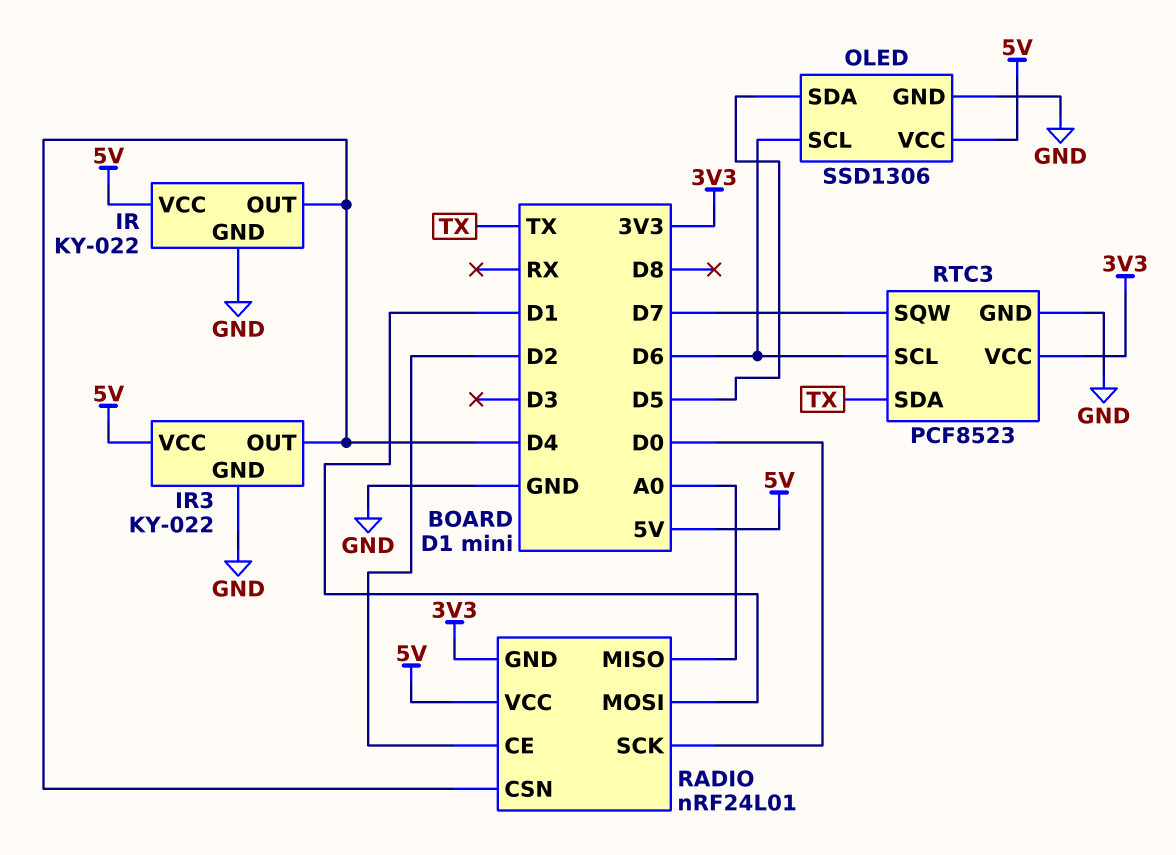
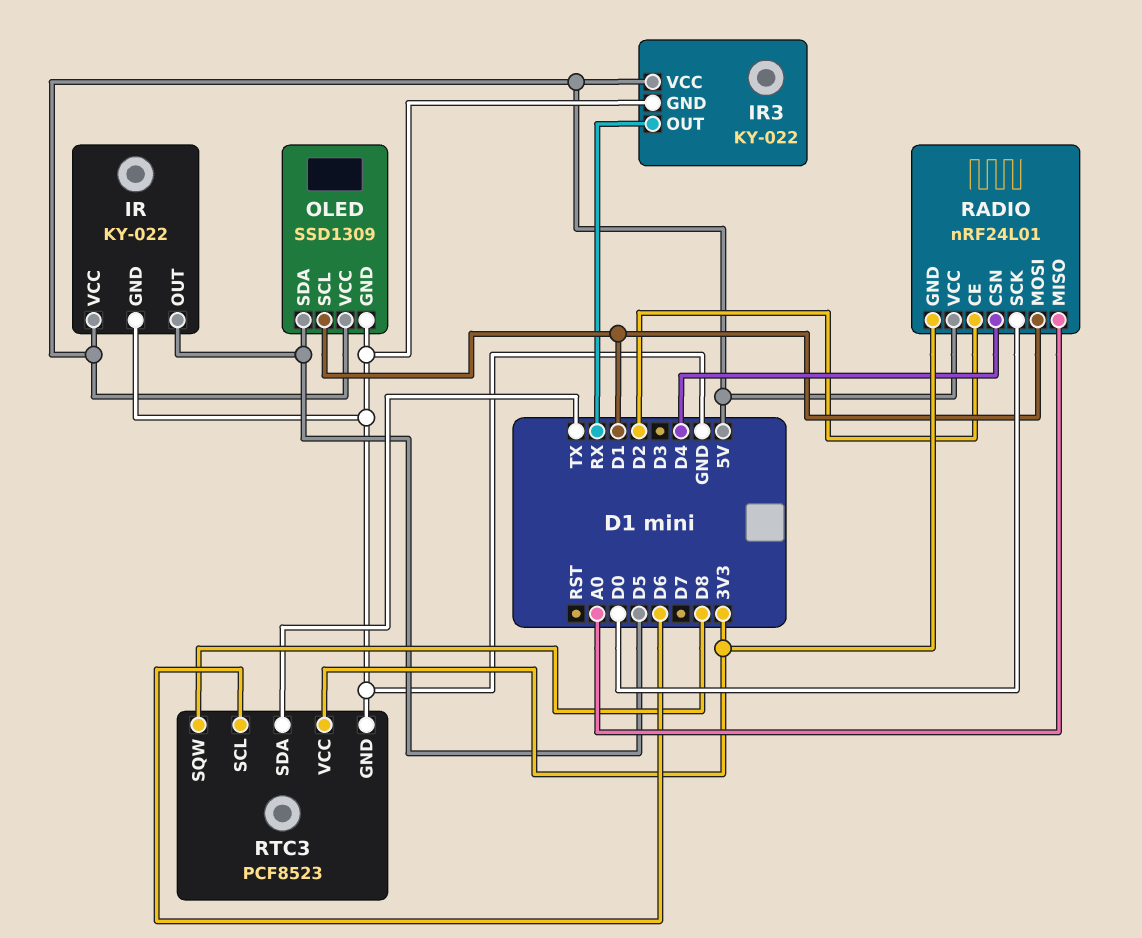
IR pin OUT: D4 -> D5
IR3 pin OUT: D4 -> RX
OLED: SSD1306 -> SSD1309
OLED pin SCL: D6 -> D1
RTC3 pin SQW: D7 -> D8

